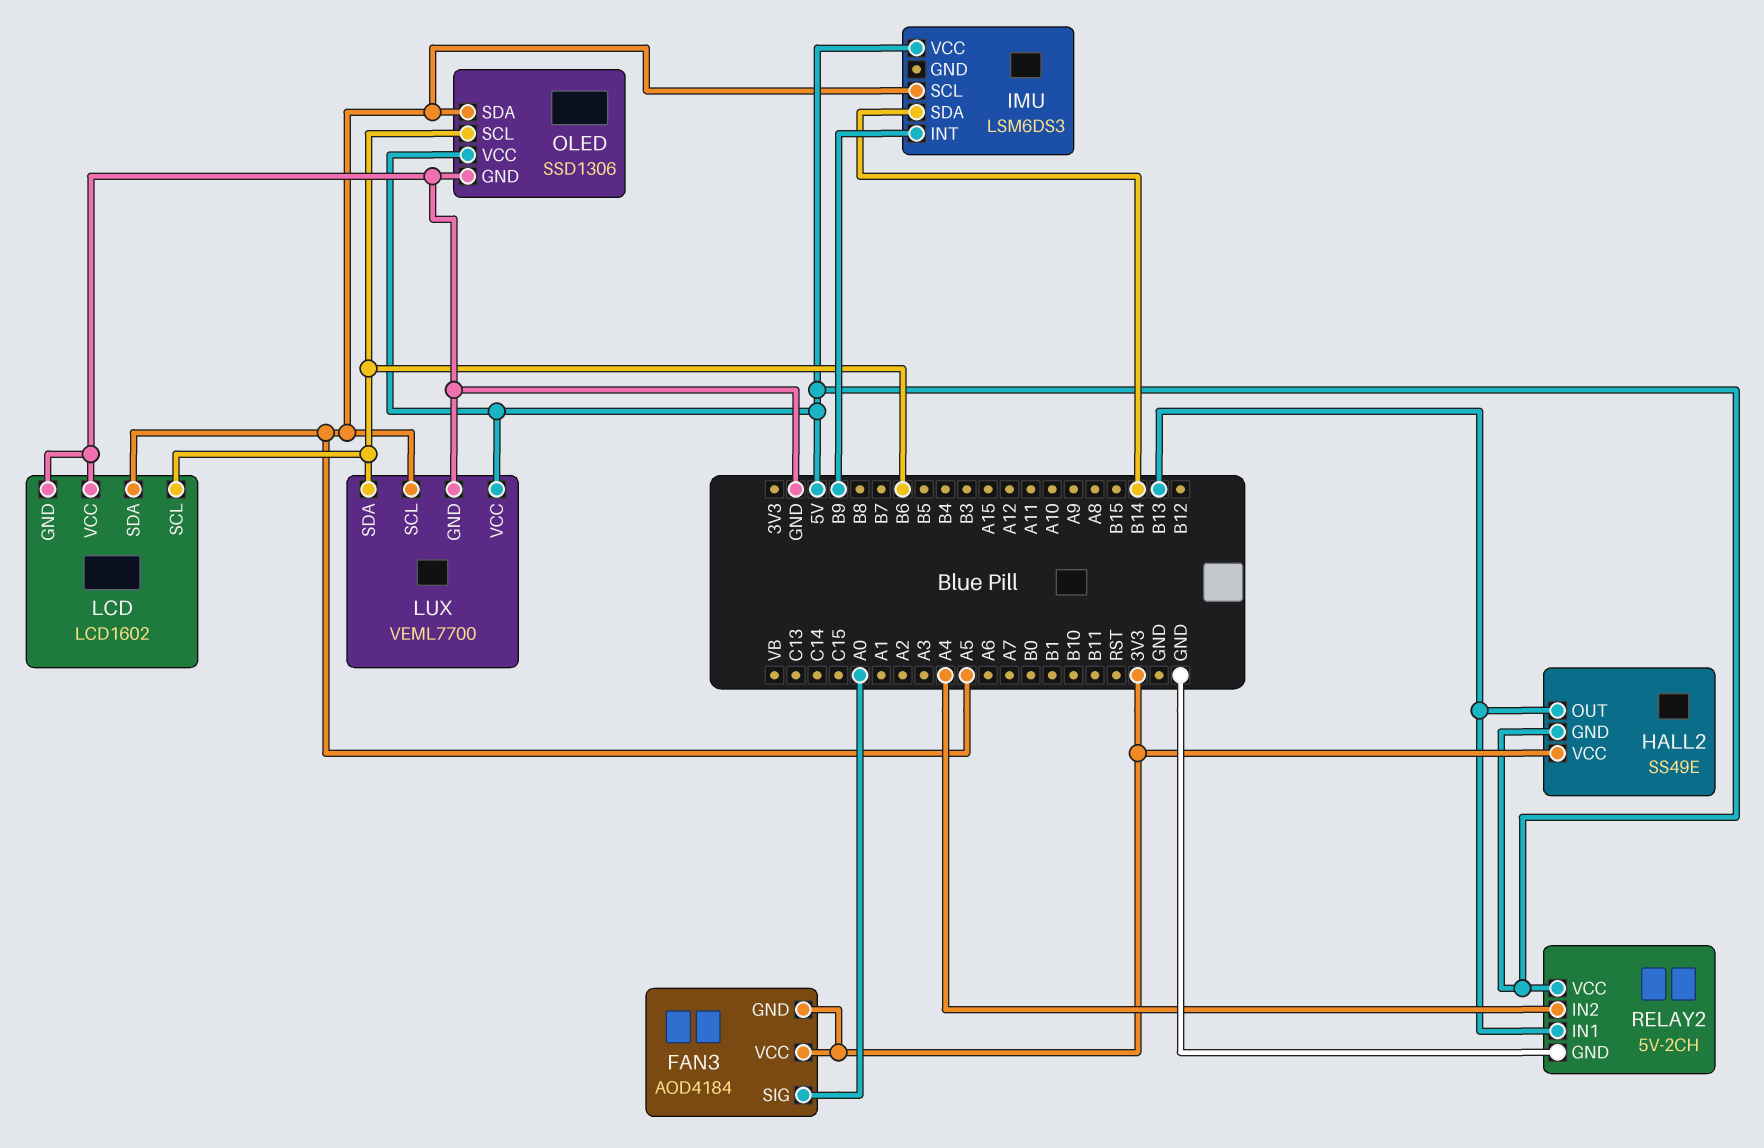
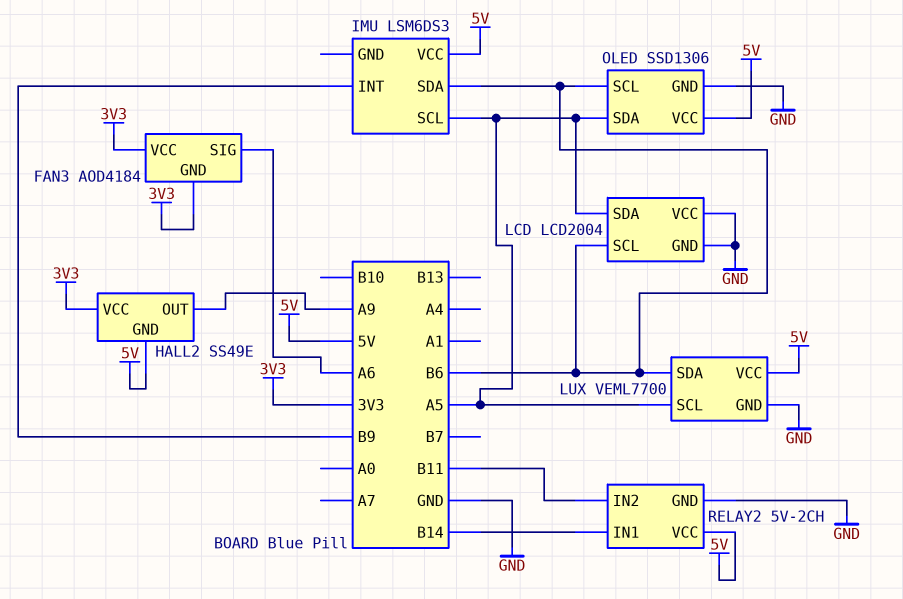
FAN3 pin SIG: A0 -> A6
HALL2 pin OUT: B13 -> A9
IMU pin SDA: B14 -> B6
LCD: LCD1602 -> LCD2004
RELAY2 pin IN1: B13 -> B14
RELAY2 pin IN2: A4 -> B11

